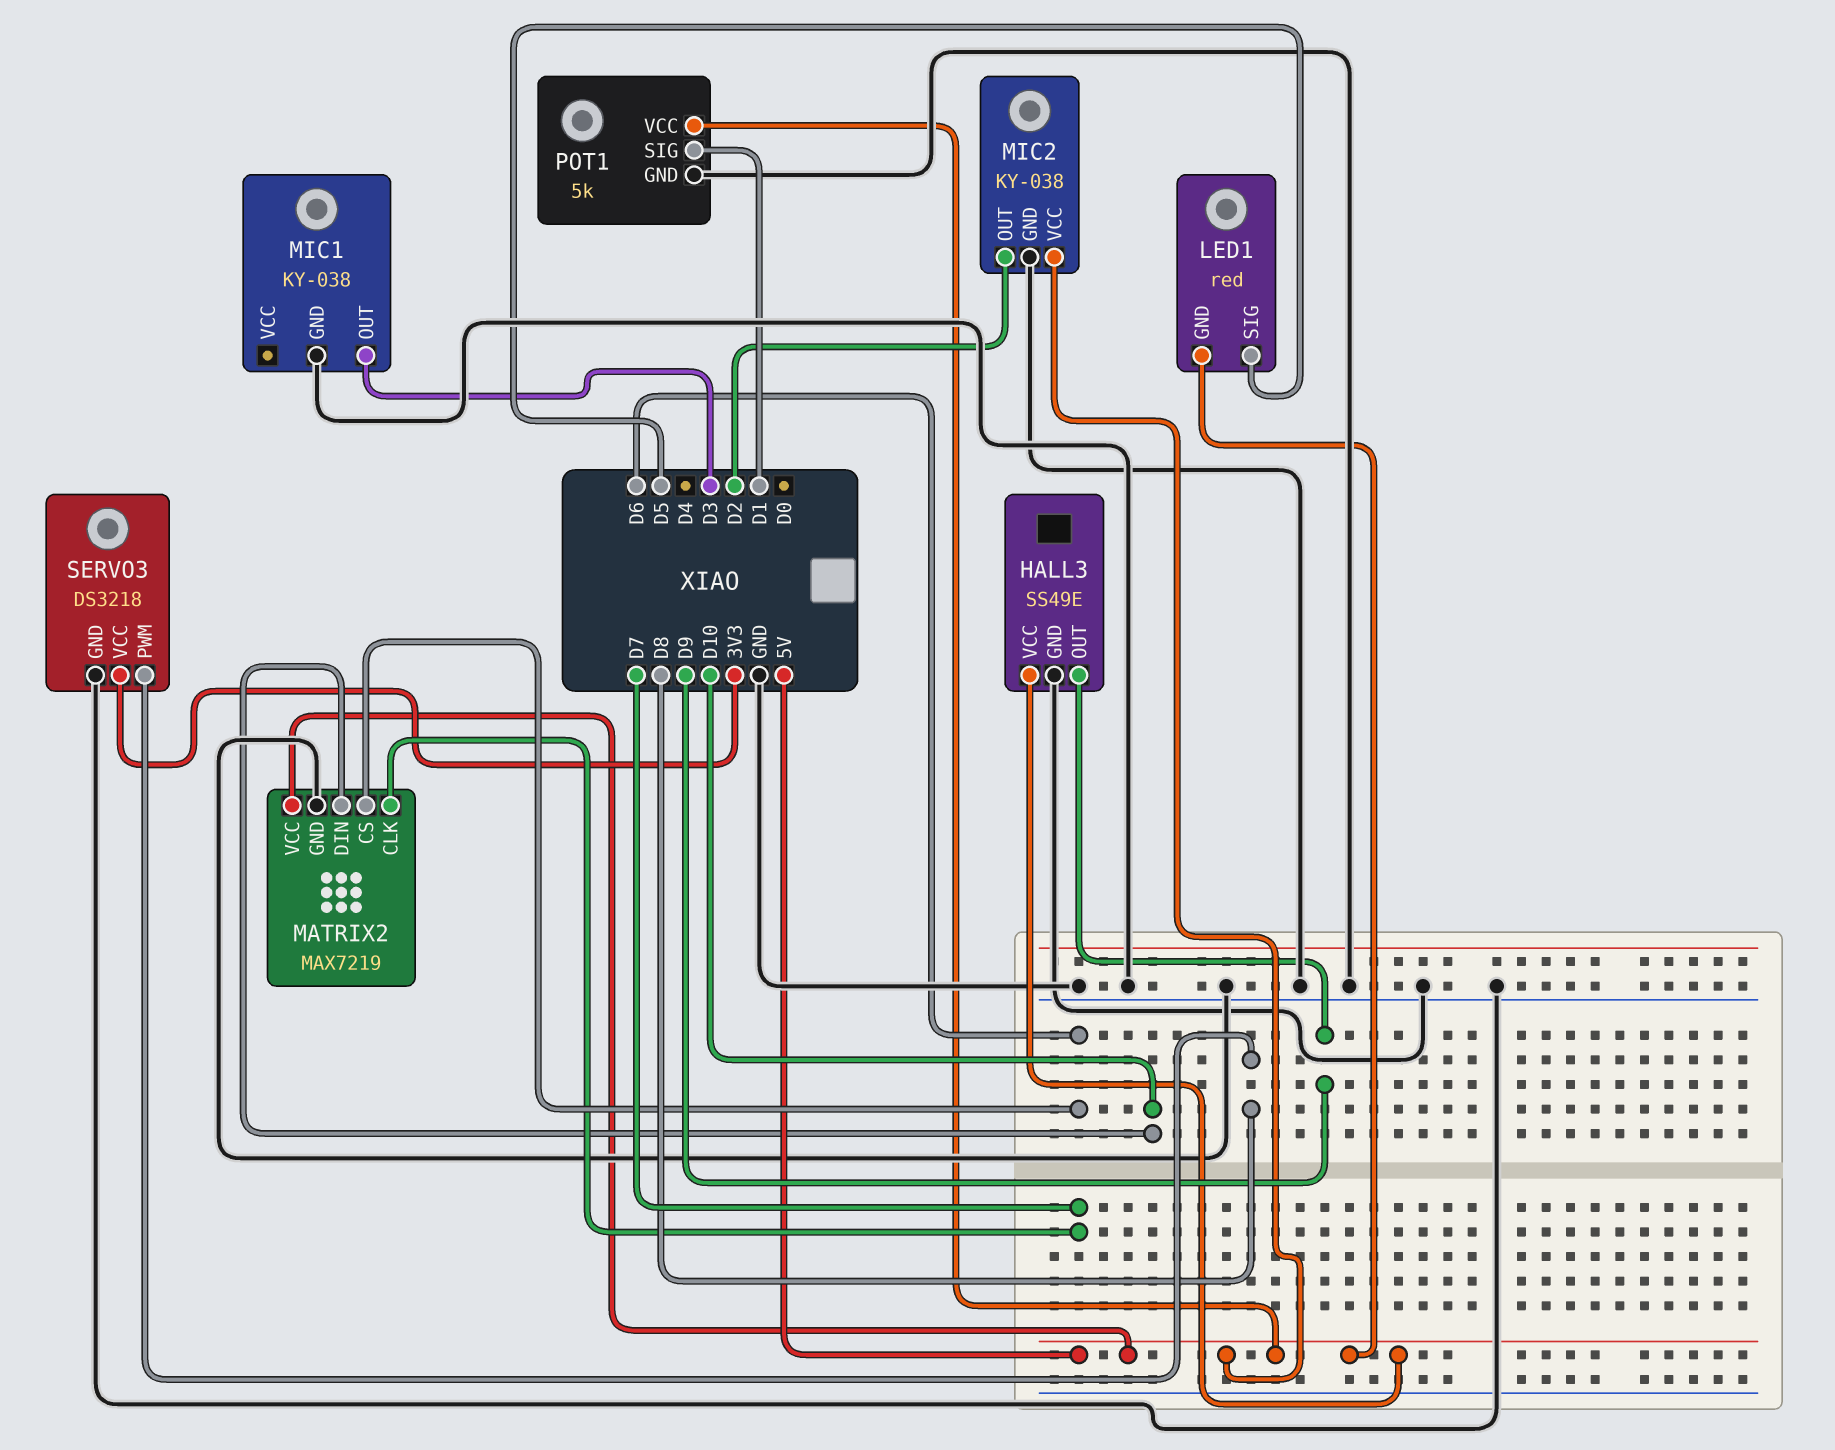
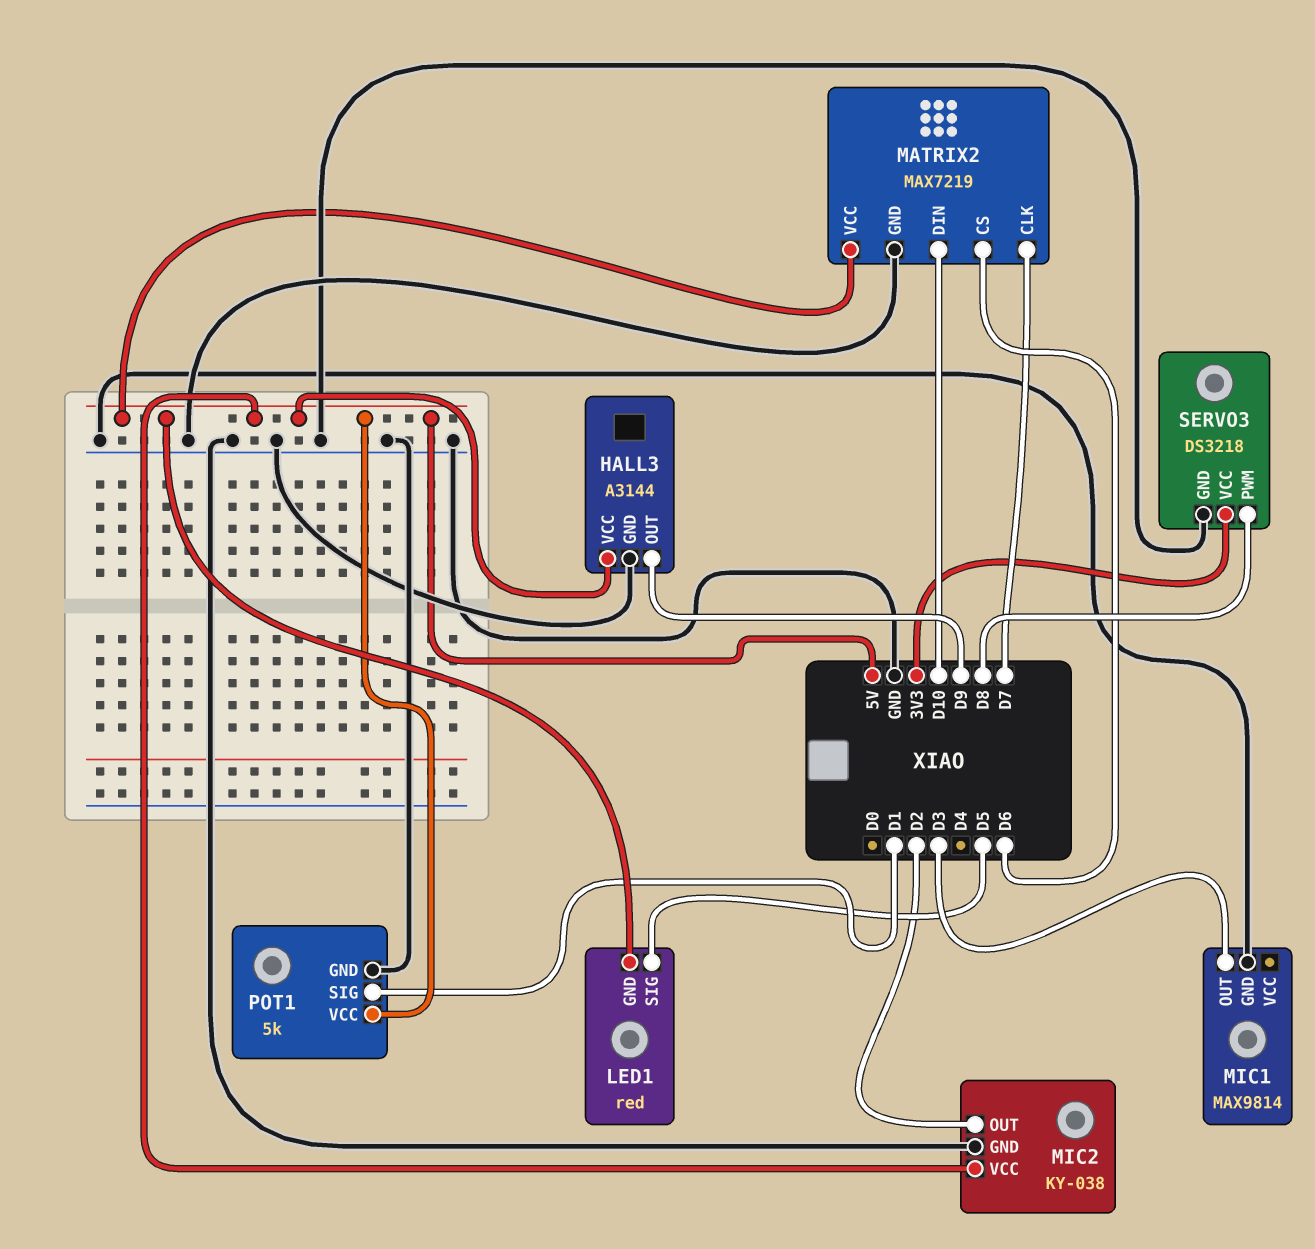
HALL3: SS49E -> A3144
MIC1: KY-038 -> MAX9814

